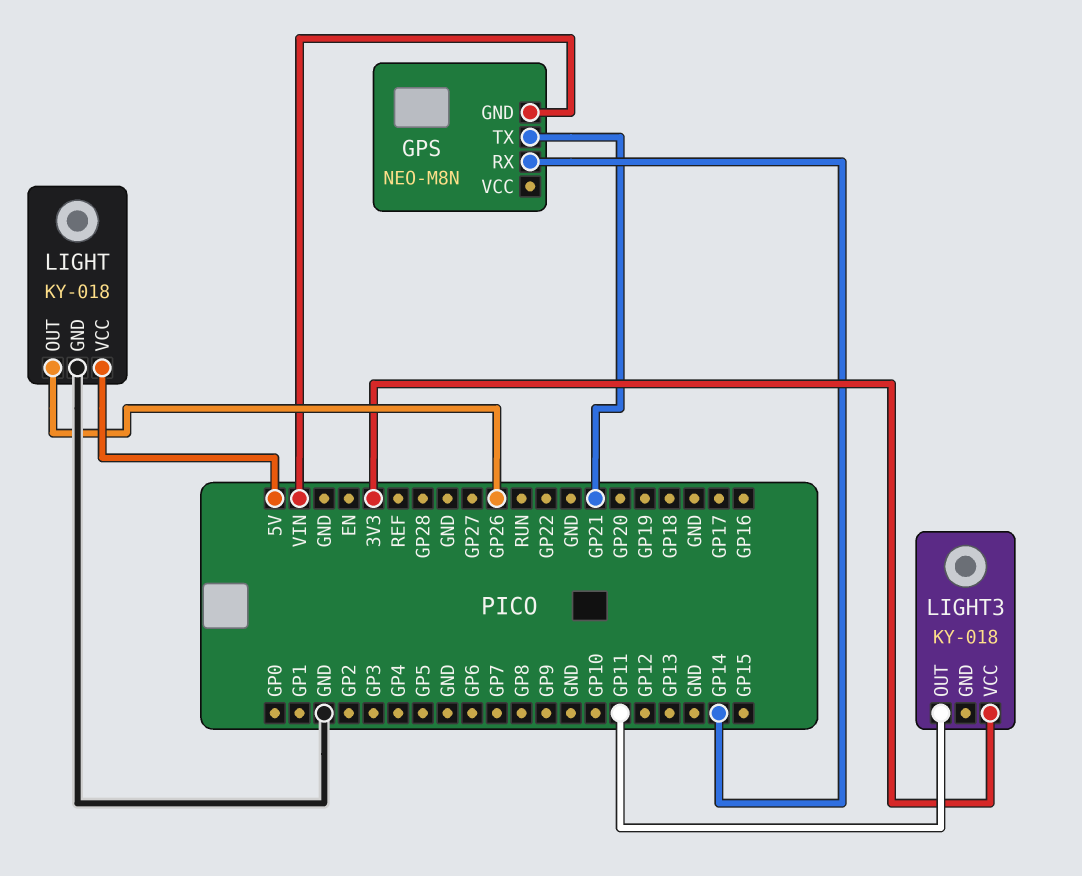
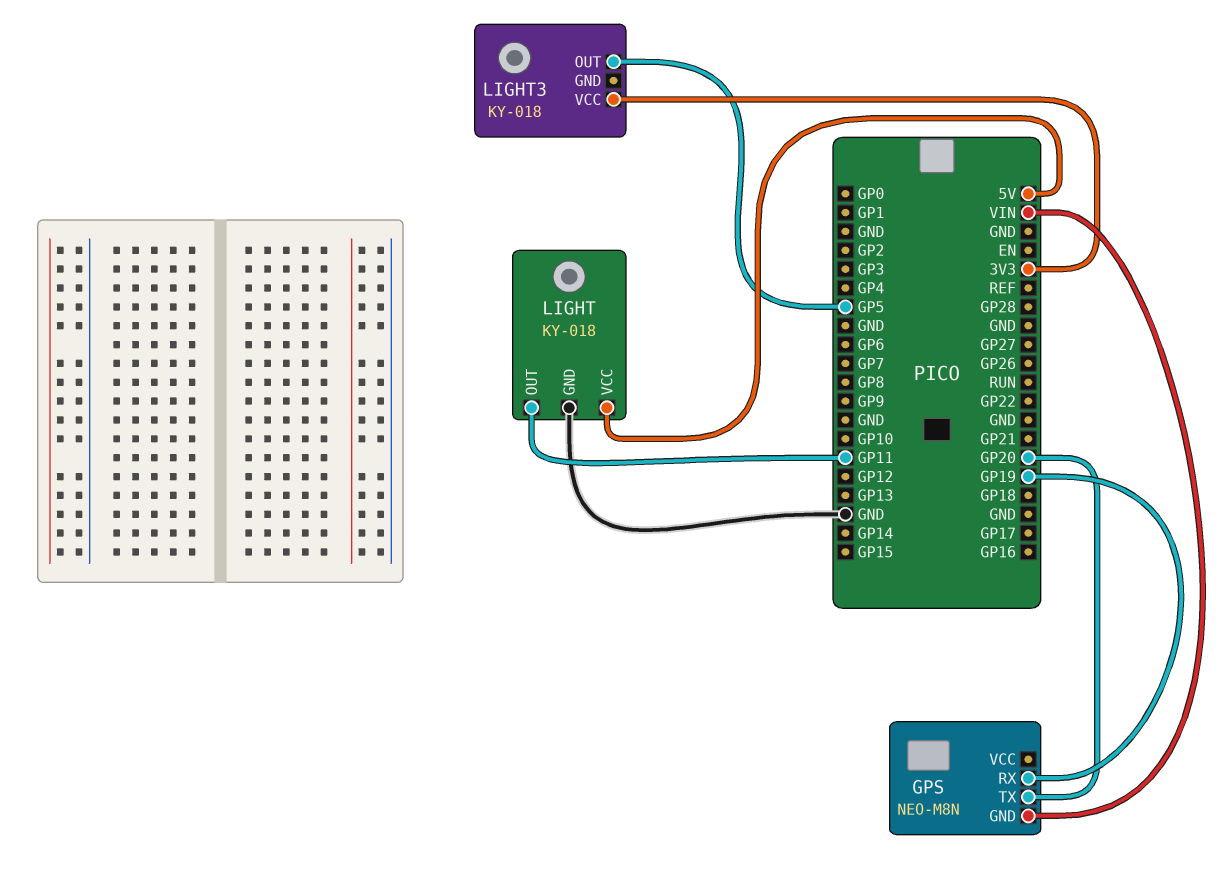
GPS pin RX: GP14 -> GP19
GPS pin TX: GP21 -> GP20
LIGHT pin OUT: GP26 -> GP11
LIGHT3 pin OUT: GP11 -> GP5

